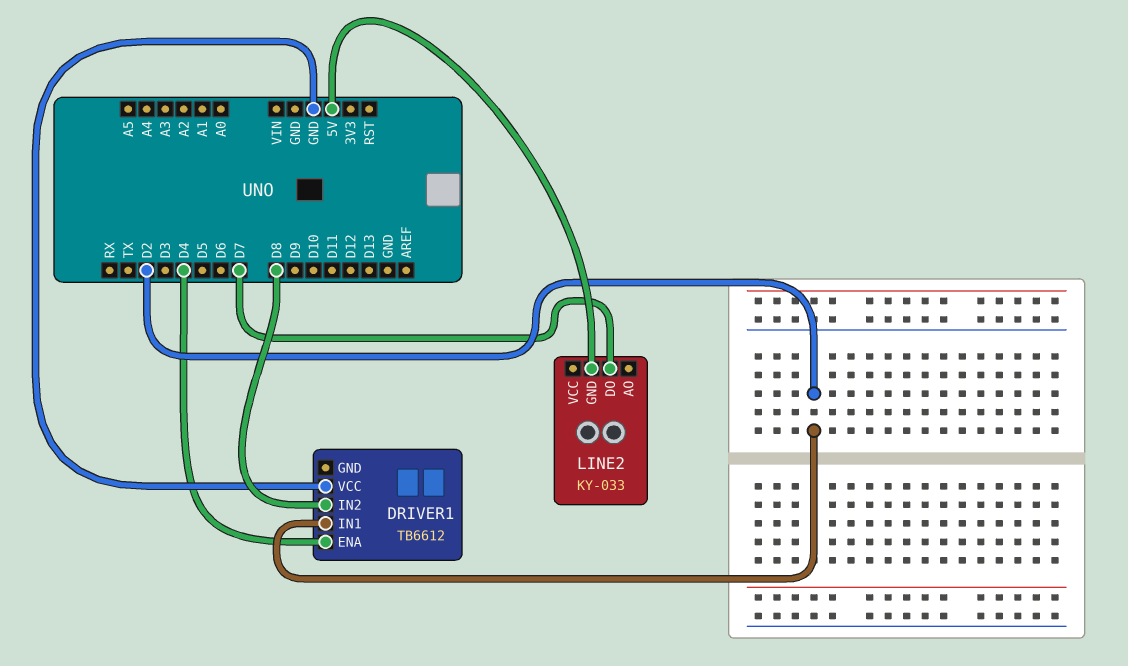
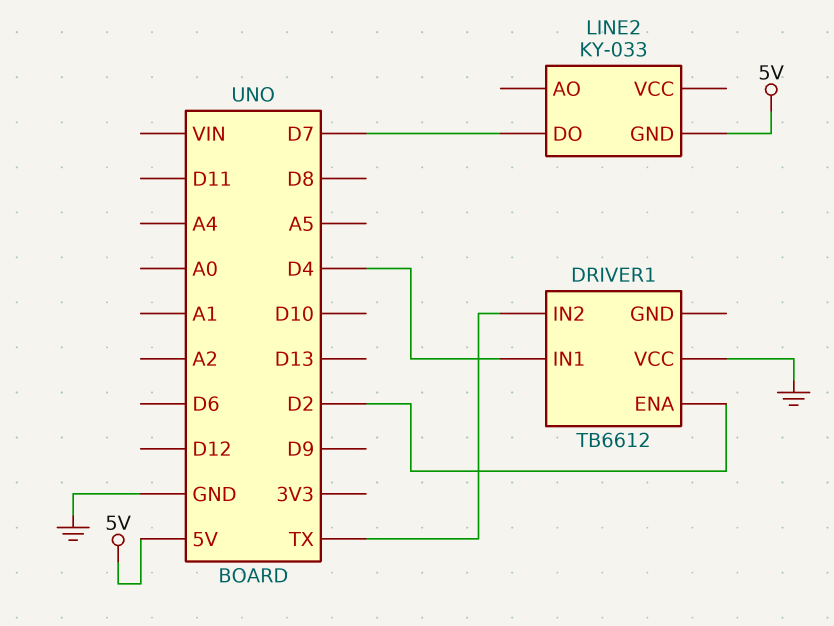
DRIVER1 pin ENA: D4 -> D2
DRIVER1 pin IN1: D2 -> D4
DRIVER1 pin IN2: D8 -> TX

